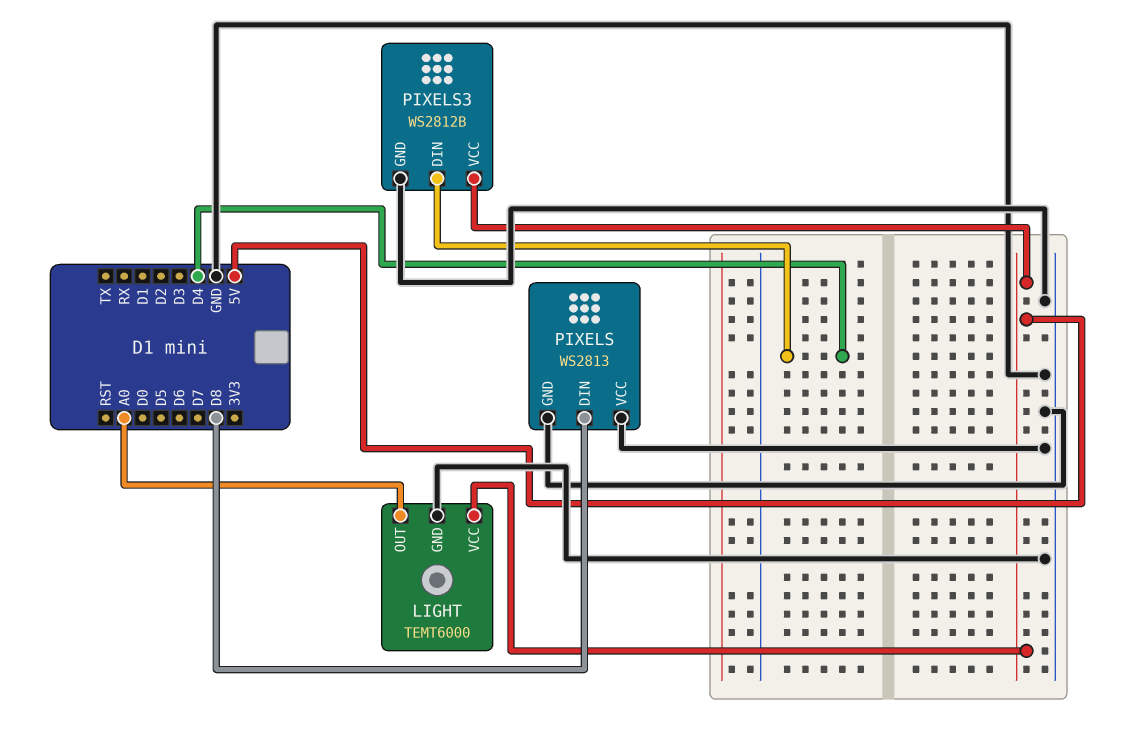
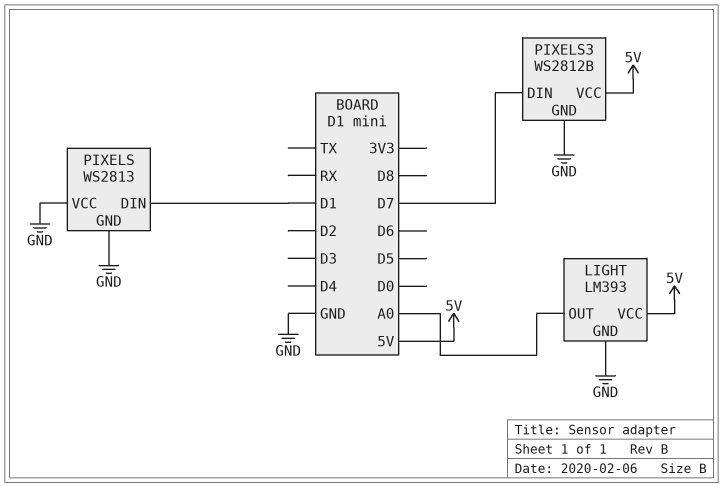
LIGHT: TEMT6000 -> LM393
PIXELS pin DIN: D8 -> D1
PIXELS3 pin DIN: D4 -> D7

